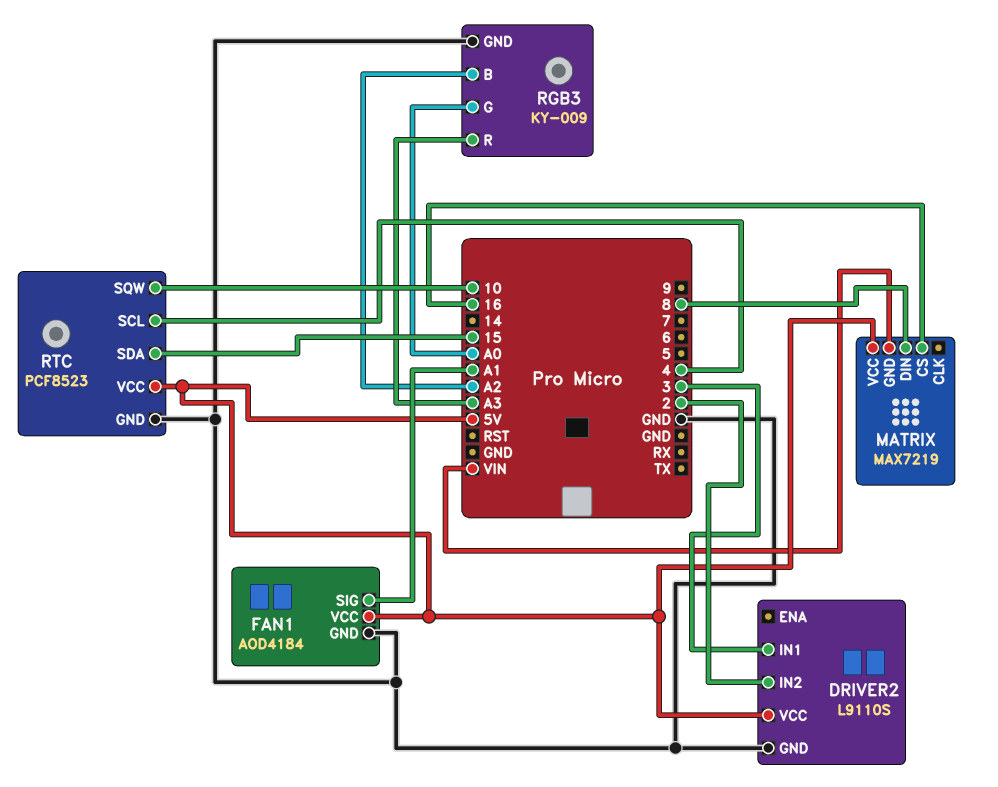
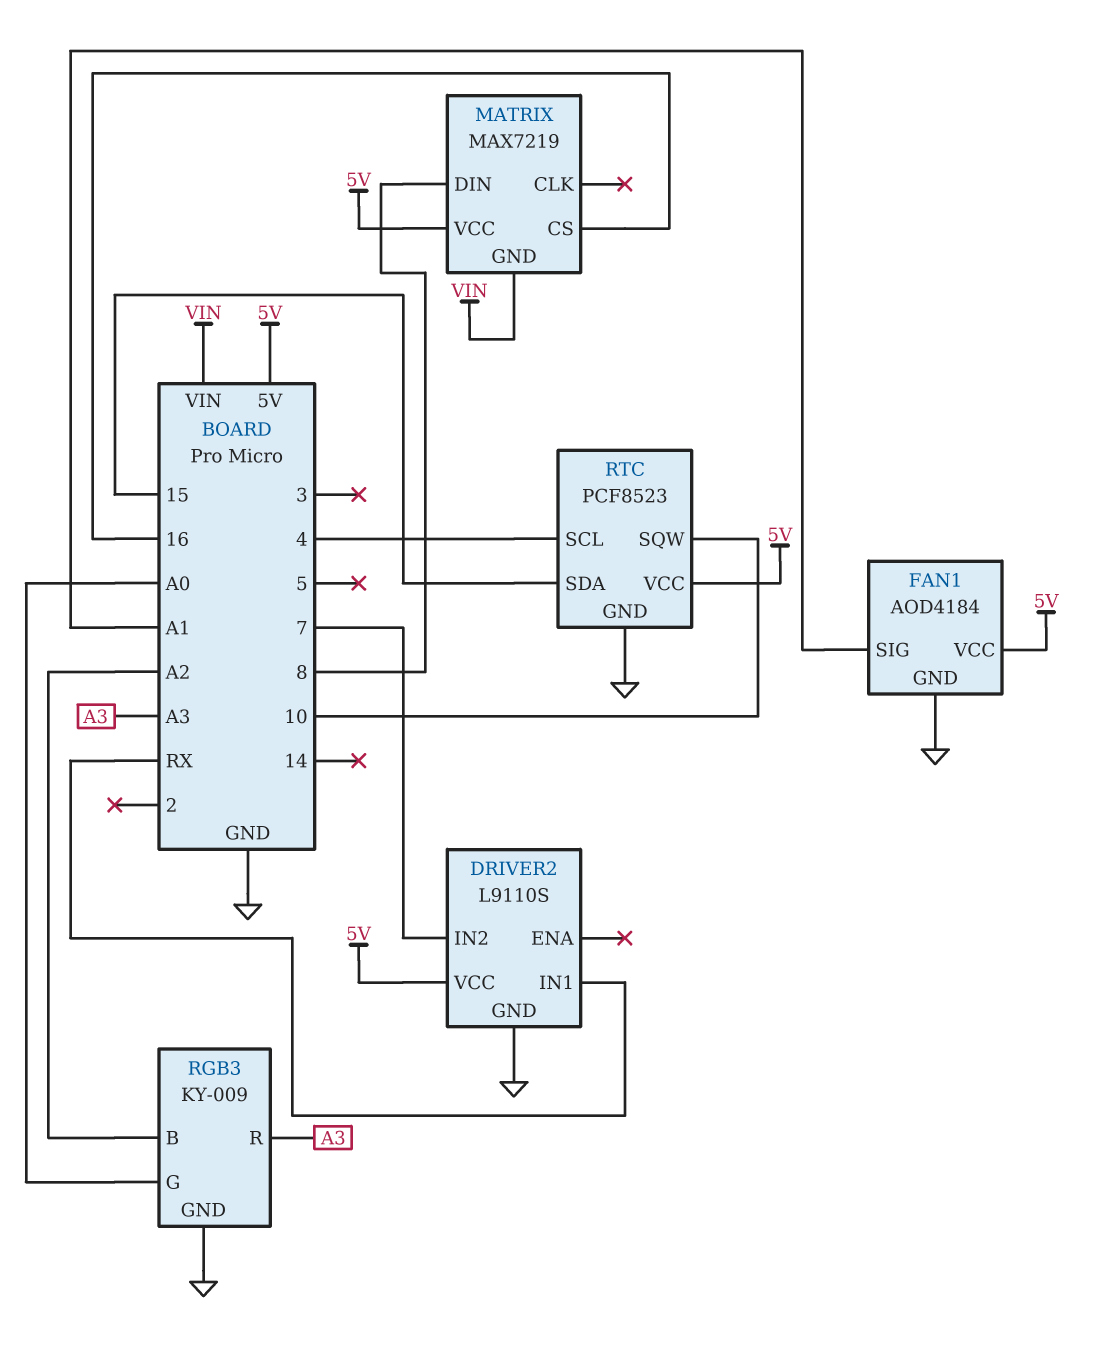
DRIVER2 pin IN1: 3 -> RX
DRIVER2 pin IN2: 2 -> 7

